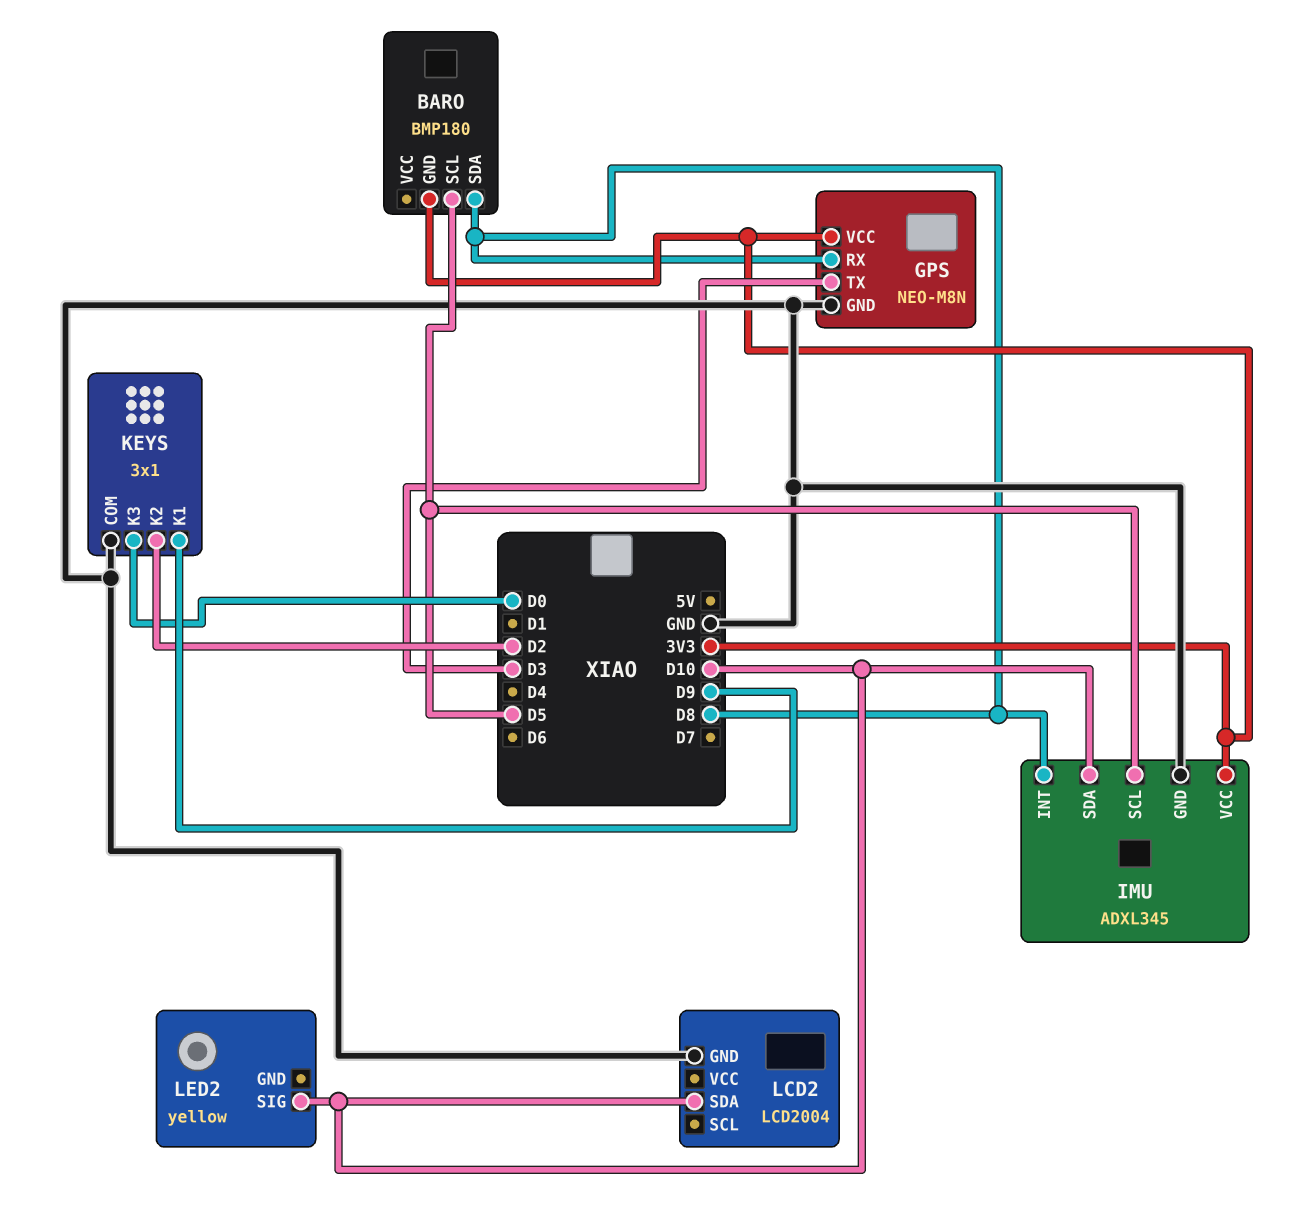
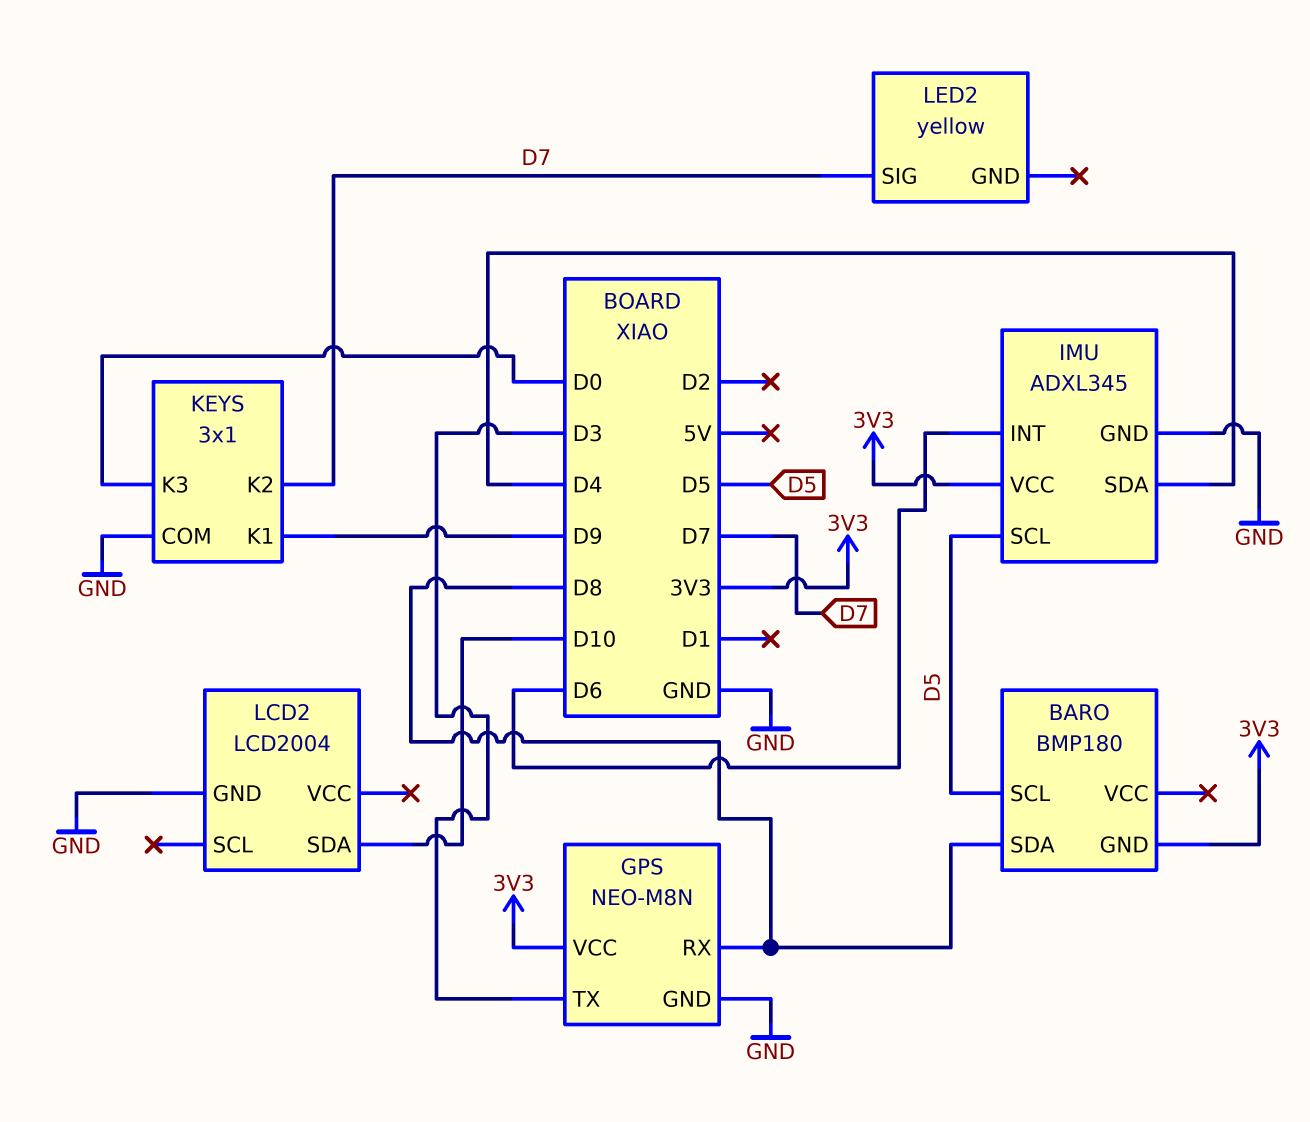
IMU pin INT: D8 -> D6
IMU pin SDA: D10 -> D4
KEYS pin K2: D2 -> D7
LED2 pin SIG: D10 -> D7

